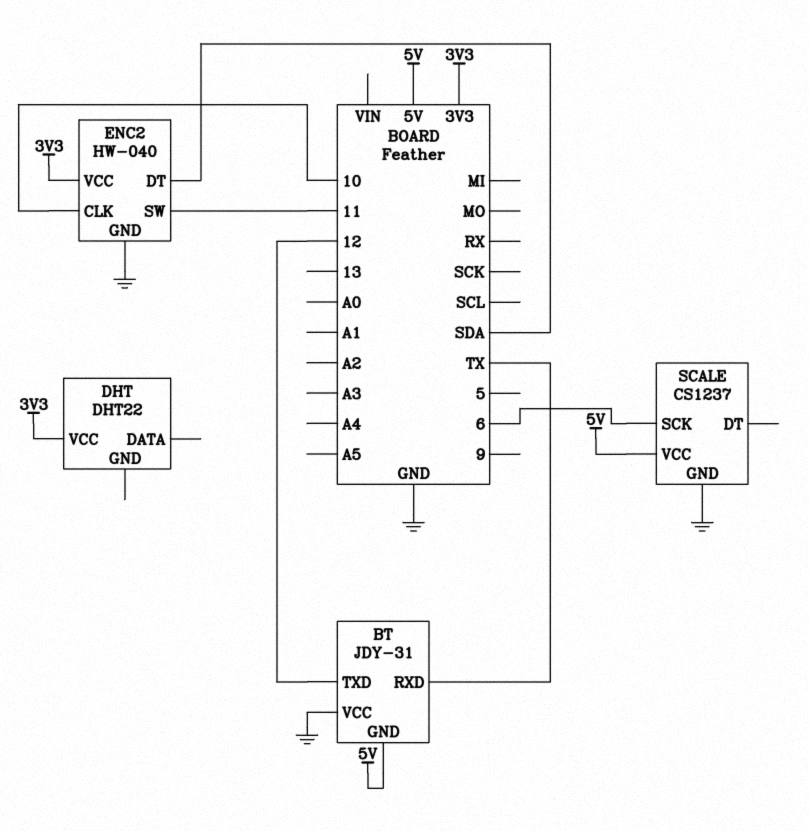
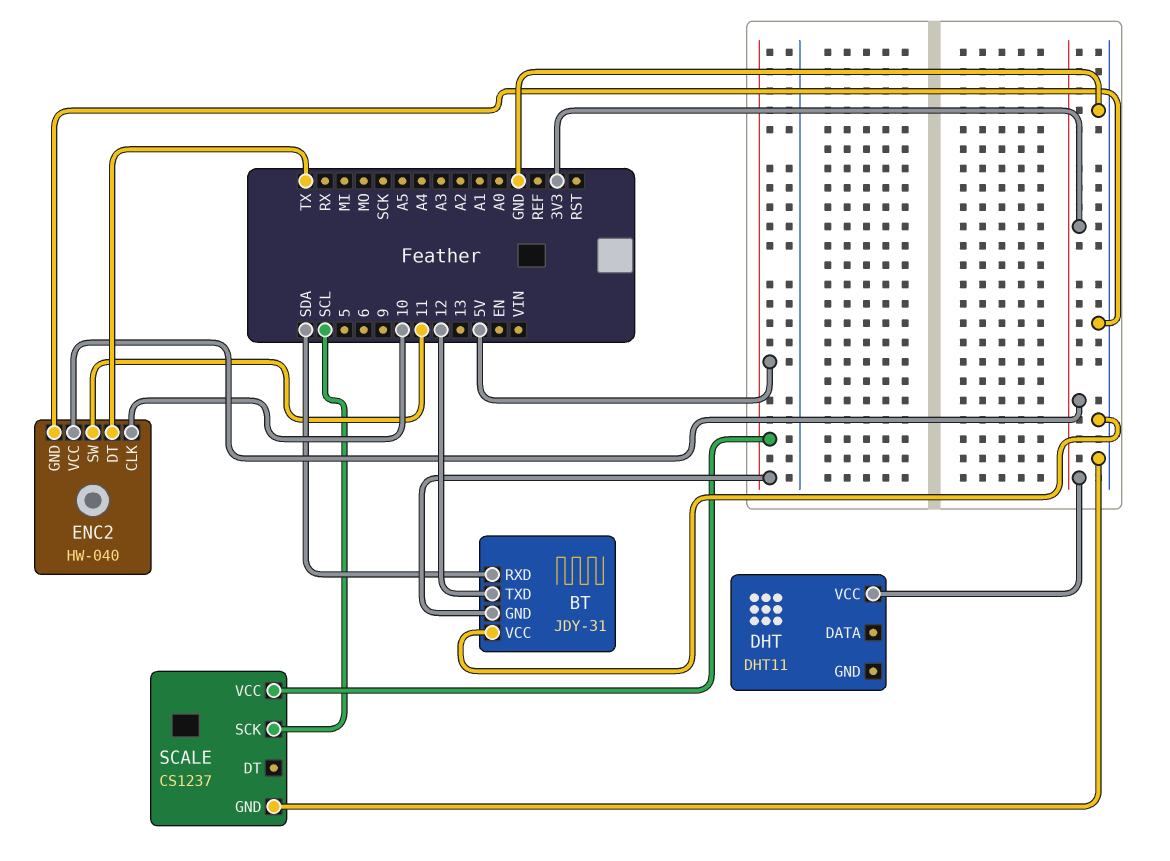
BT pin RXD: TX -> SDA
DHT: DHT22 -> DHT11
ENC2 pin DT: SDA -> TX
SCALE pin SCK: 6 -> SCL

